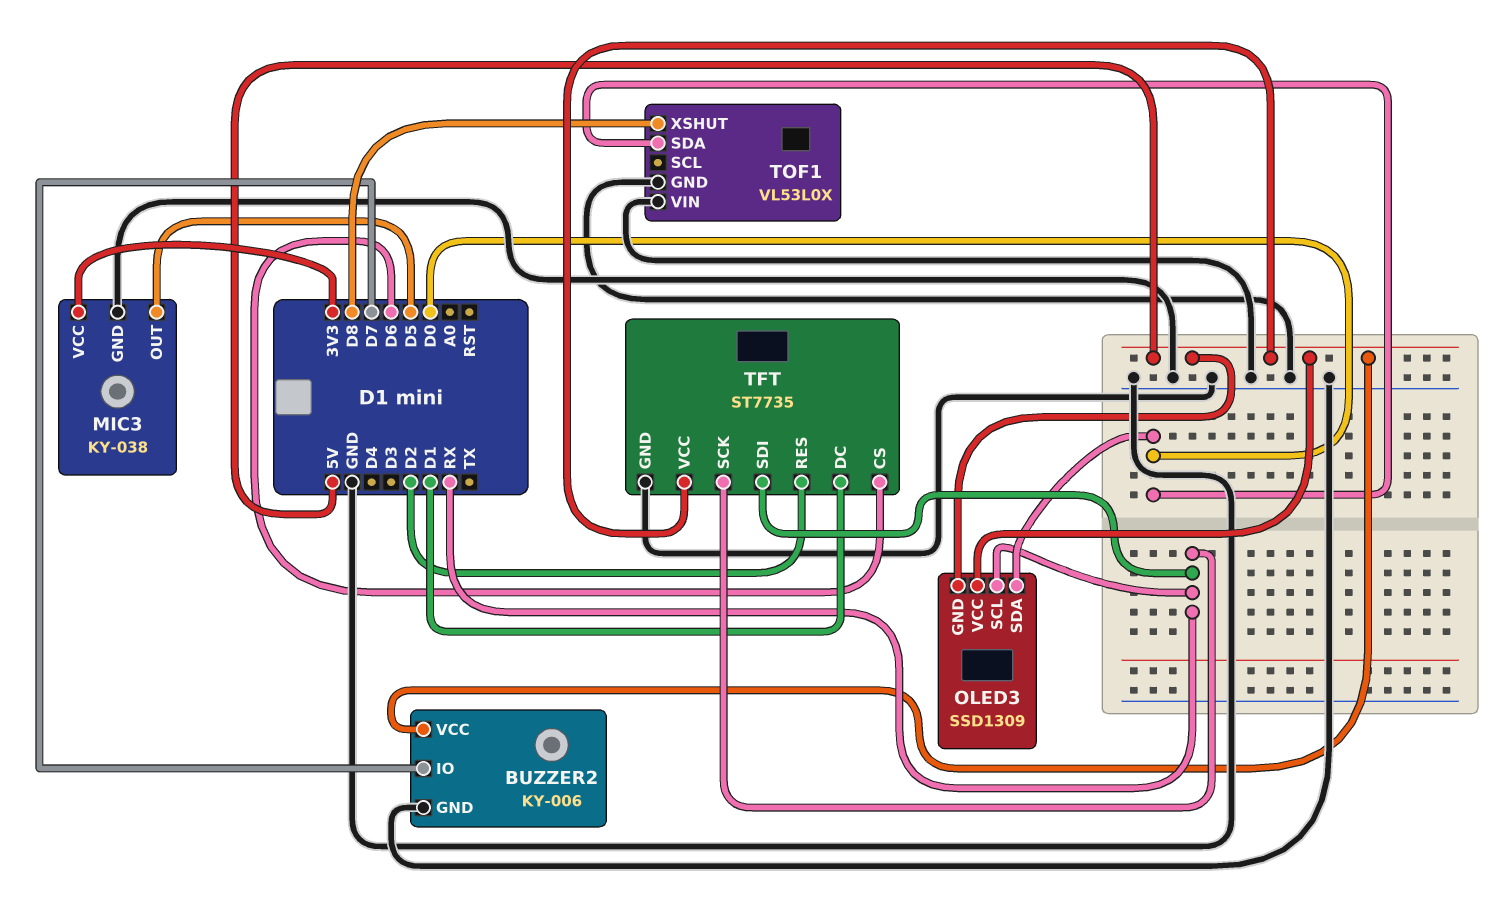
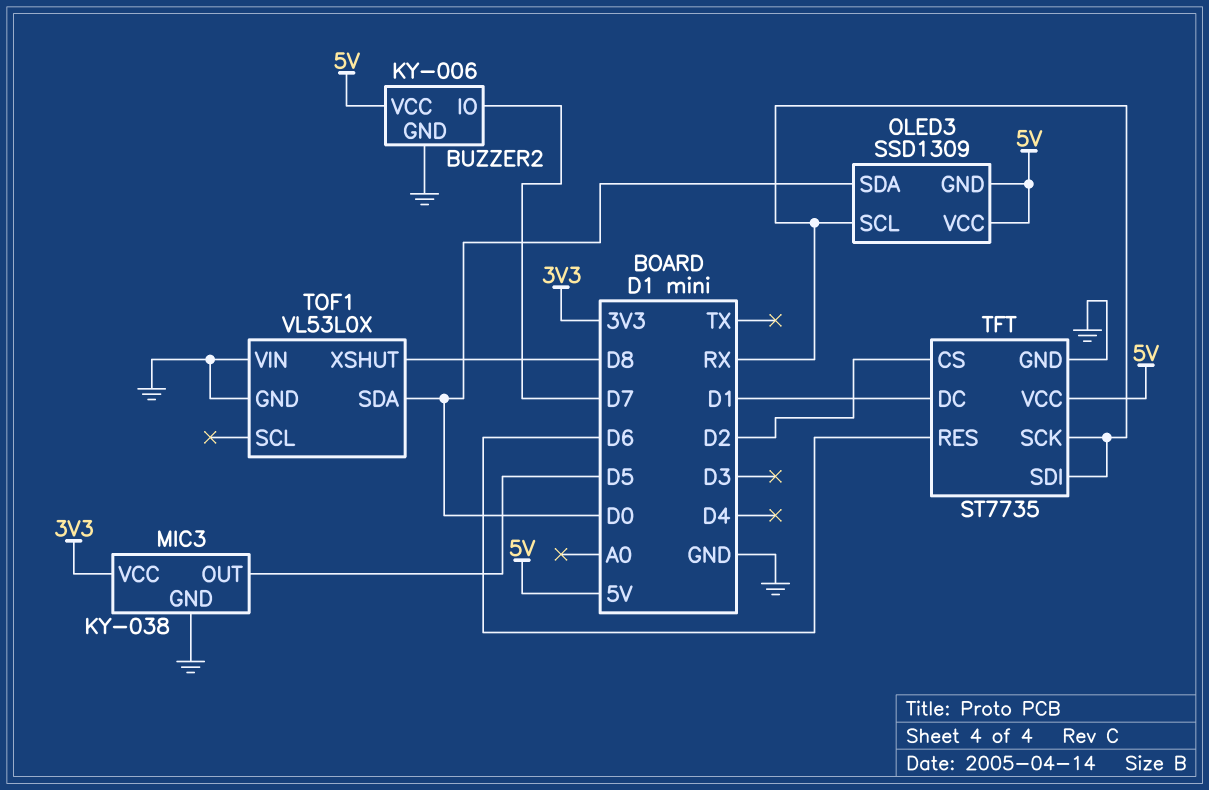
TFT pin CS: D6 -> D2
TFT pin RES: D2 -> D6

